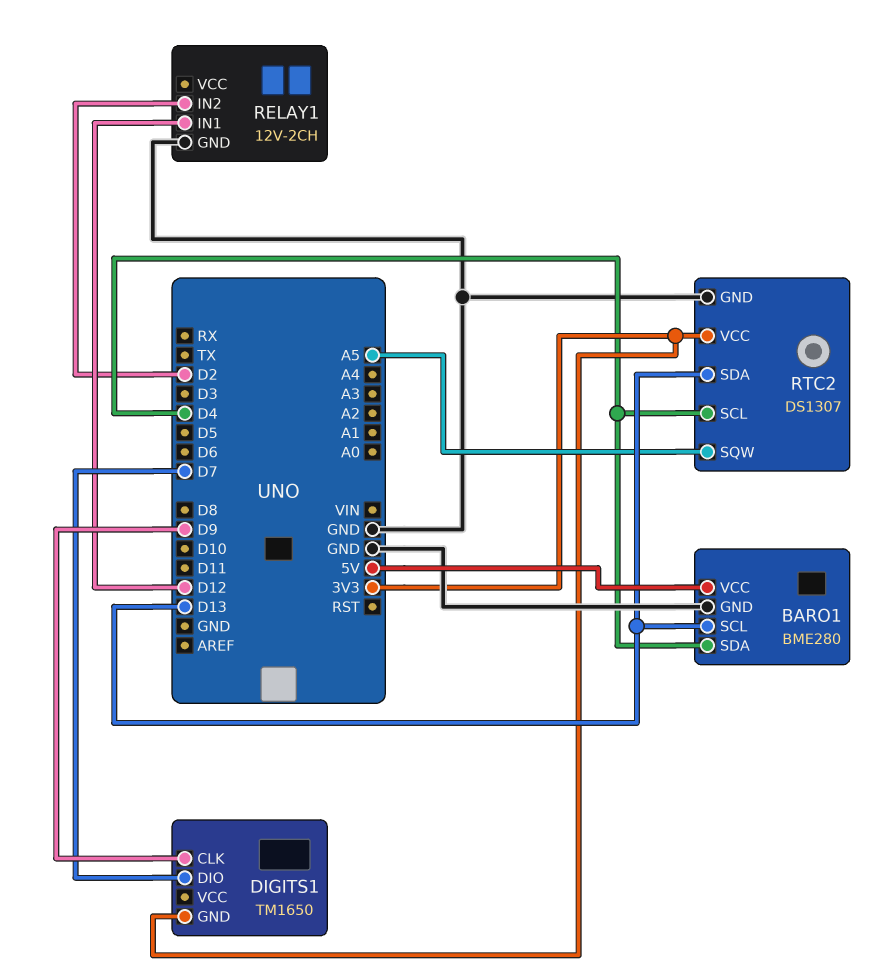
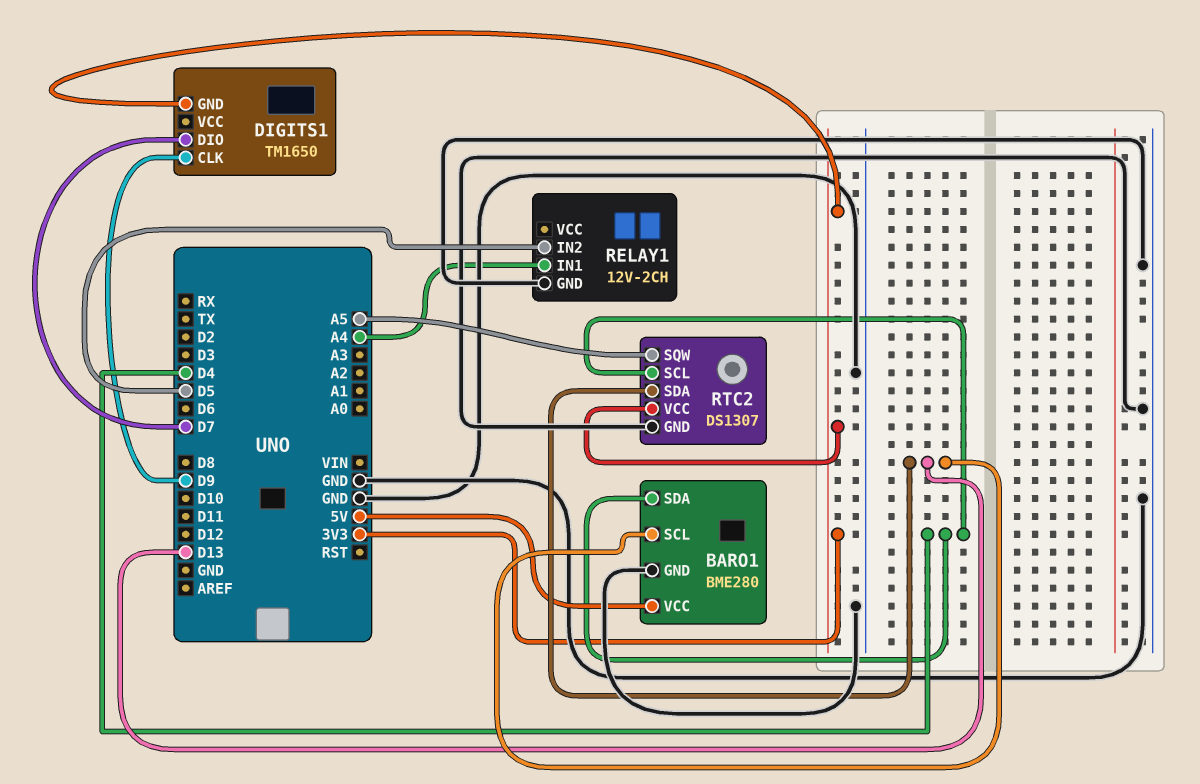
RELAY1 pin IN1: D12 -> A4
RELAY1 pin IN2: D2 -> D5

